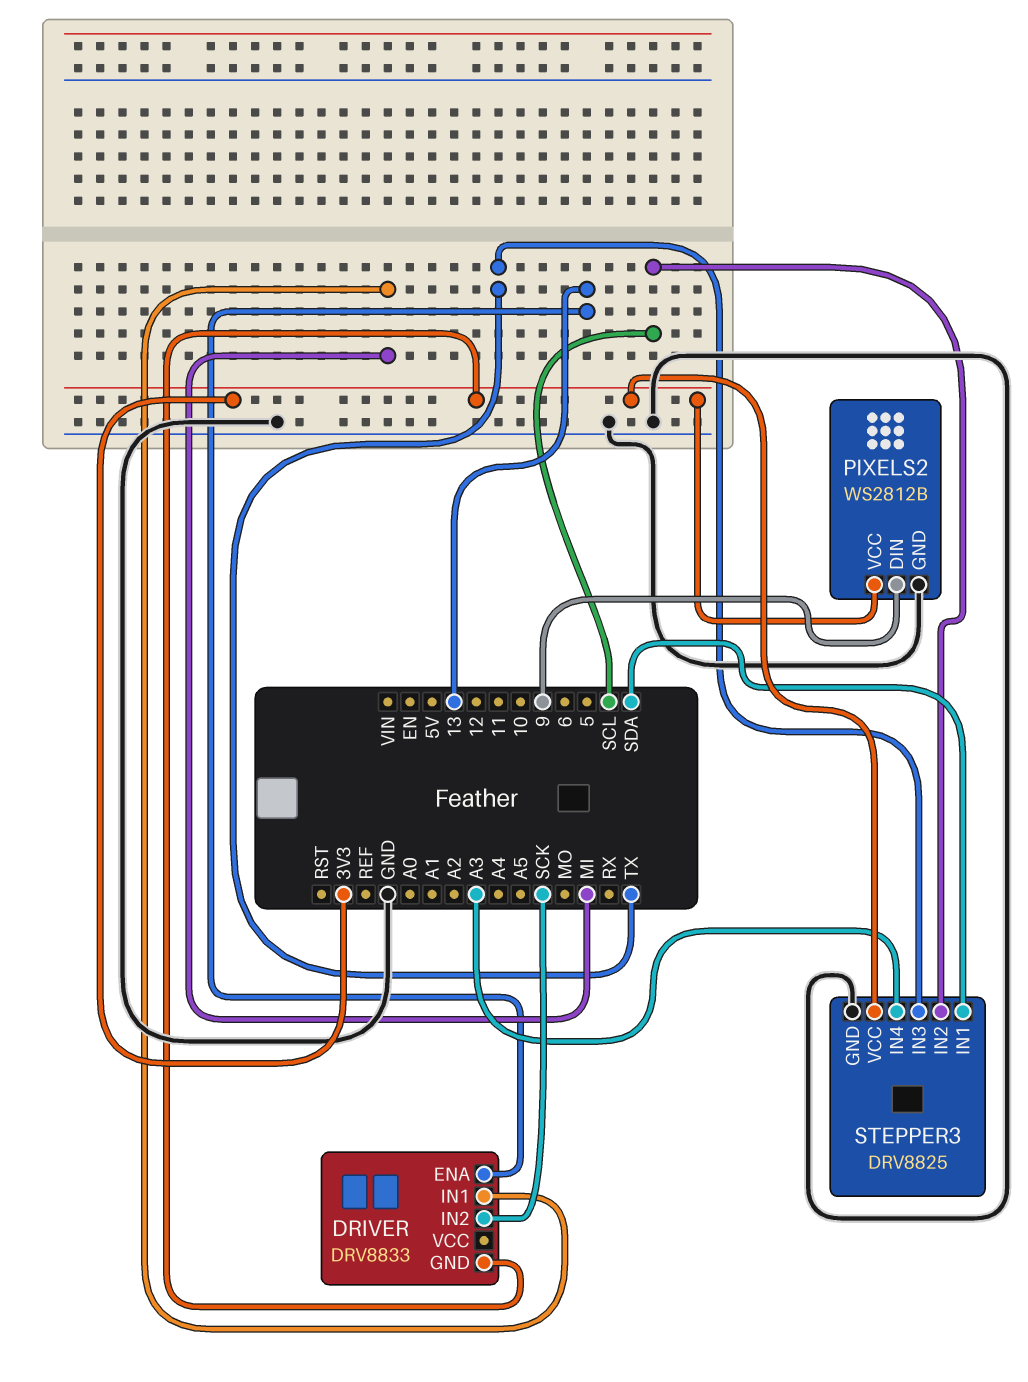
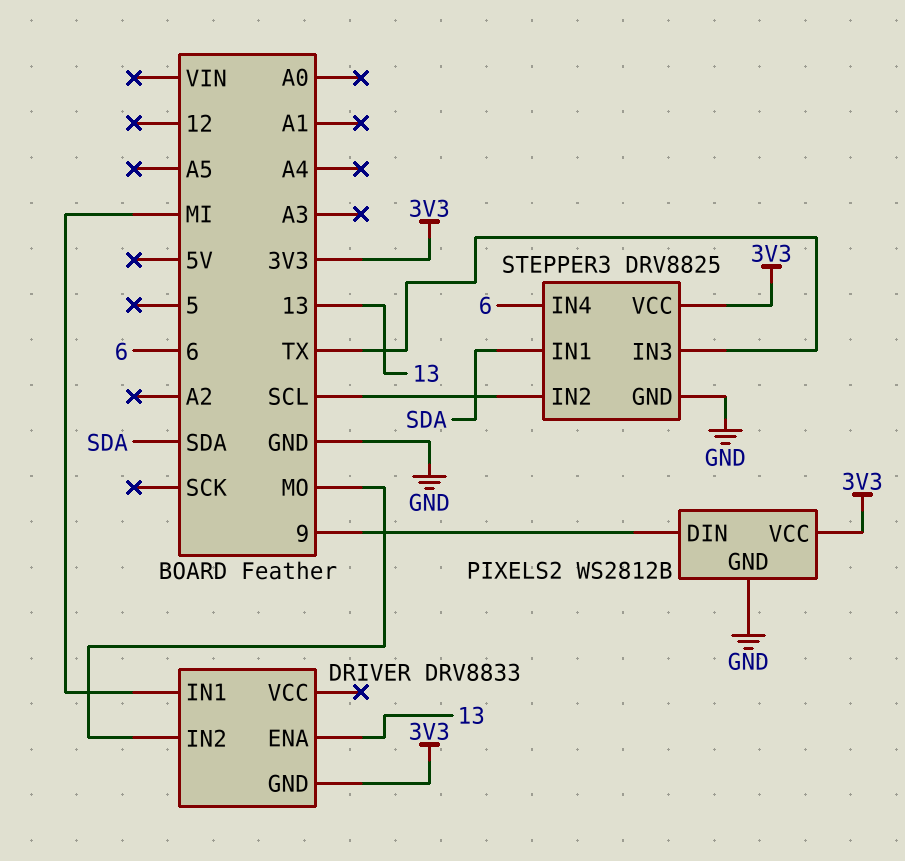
DRIVER pin IN2: SCK -> MO
STEPPER3 pin IN4: A3 -> 6

